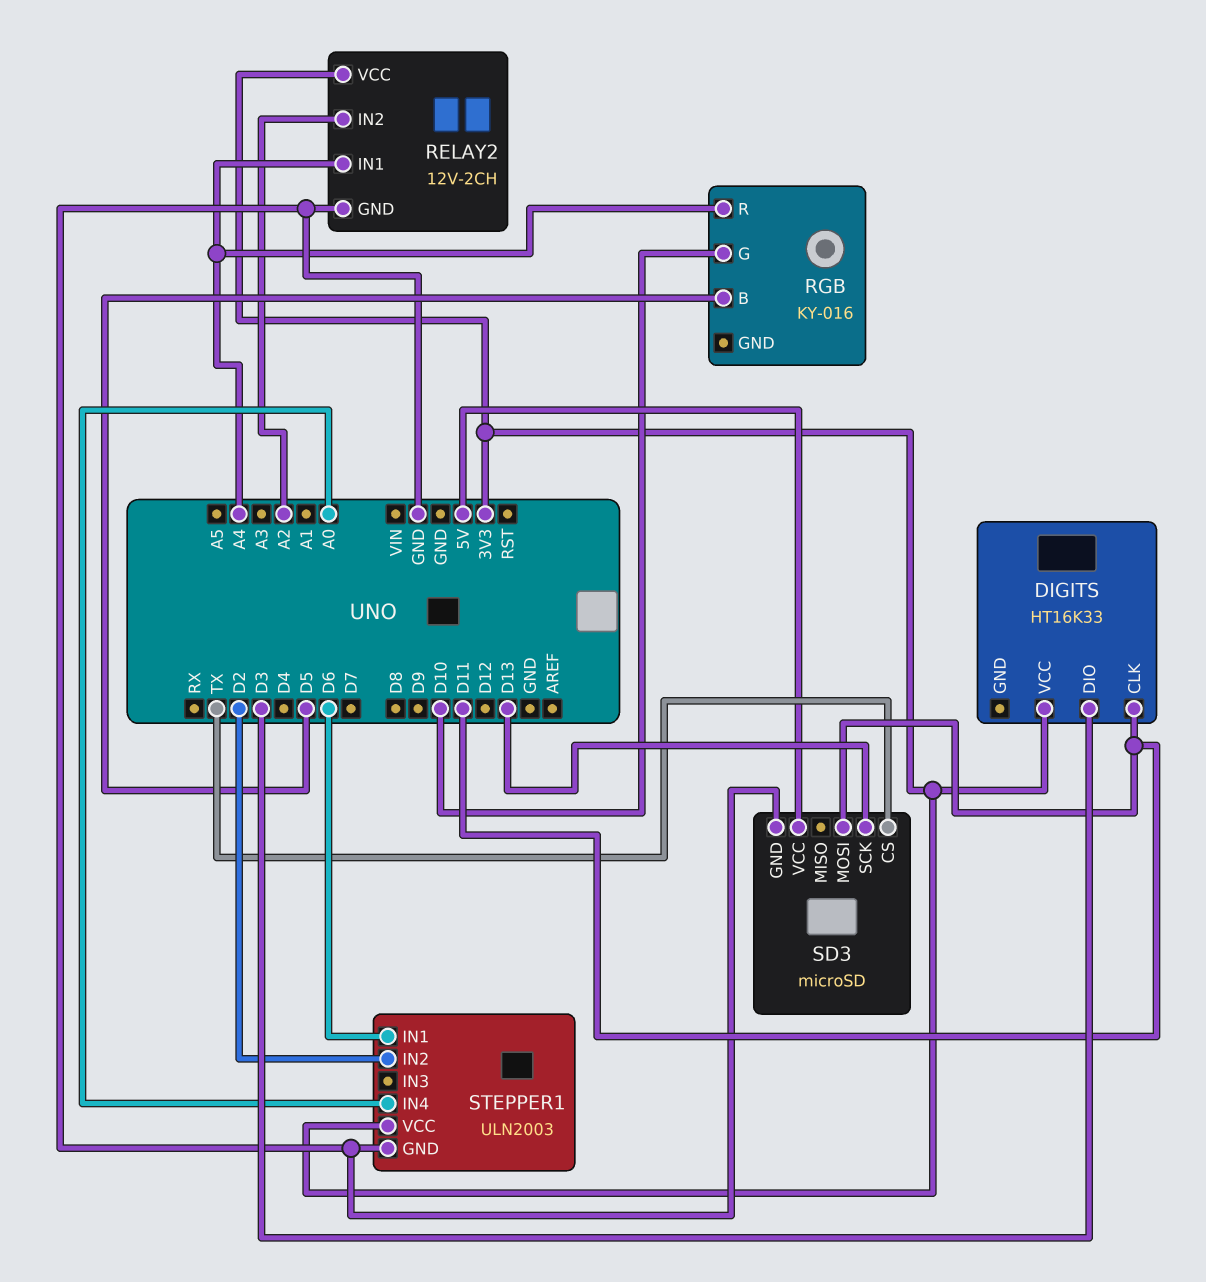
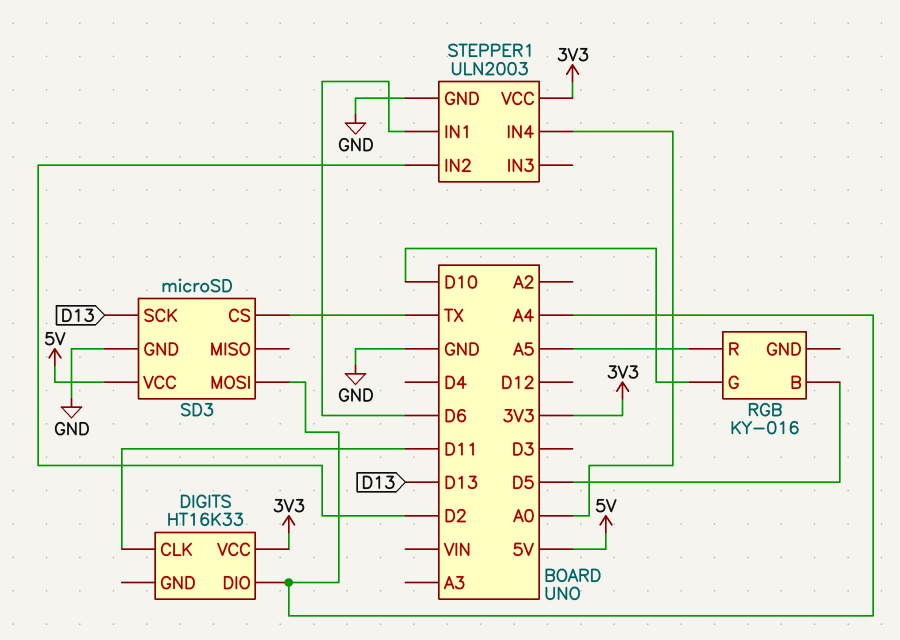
DIGITS pin DIO: D3 -> A4
RELAY2: 12V-2CH -> none
RELAY2 pin GND: GND -> none
RELAY2 pin IN1: A4 -> none
RELAY2 pin IN2: A2 -> none
RELAY2 pin VCC: 3V3 -> none
RGB pin R: A4 -> A5
SD3 pin MOSI: D11 -> A4

